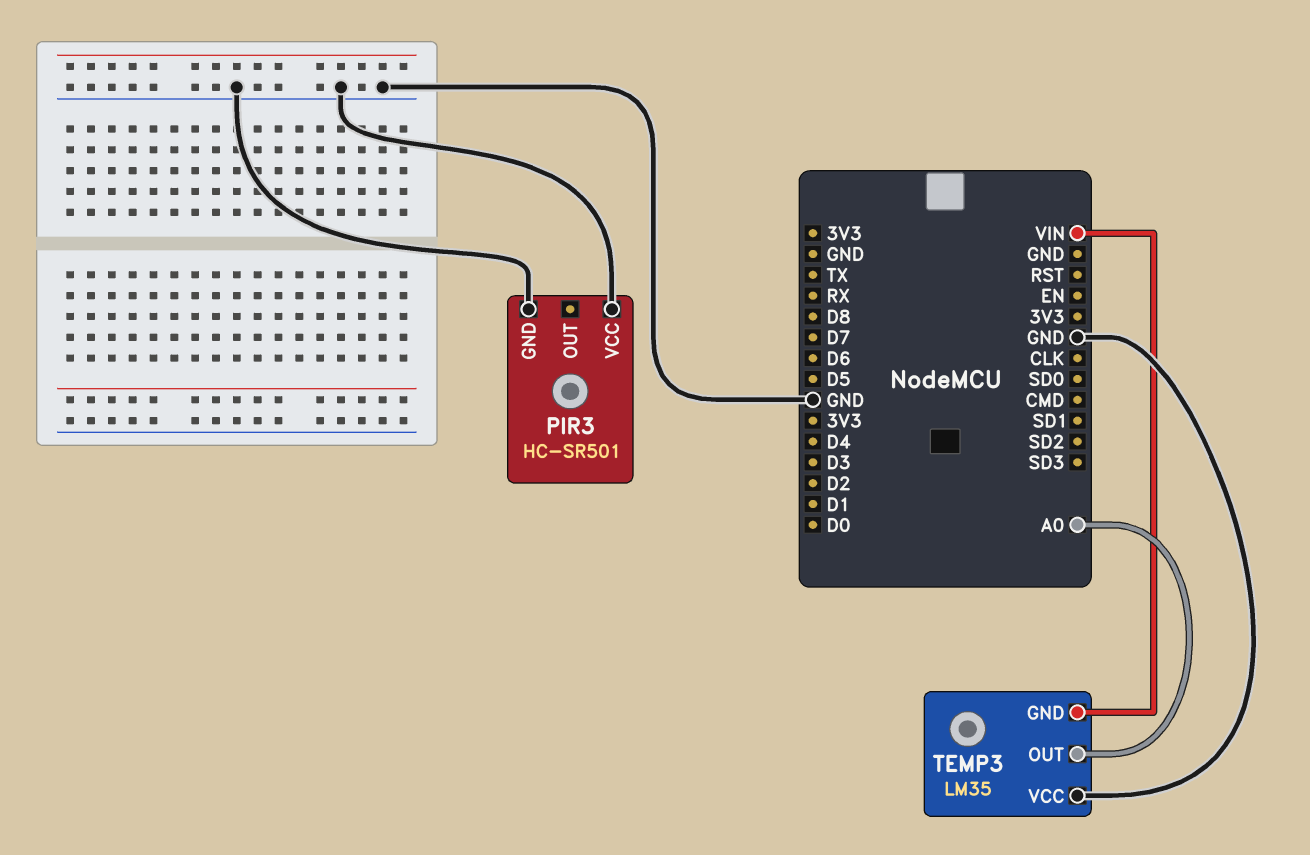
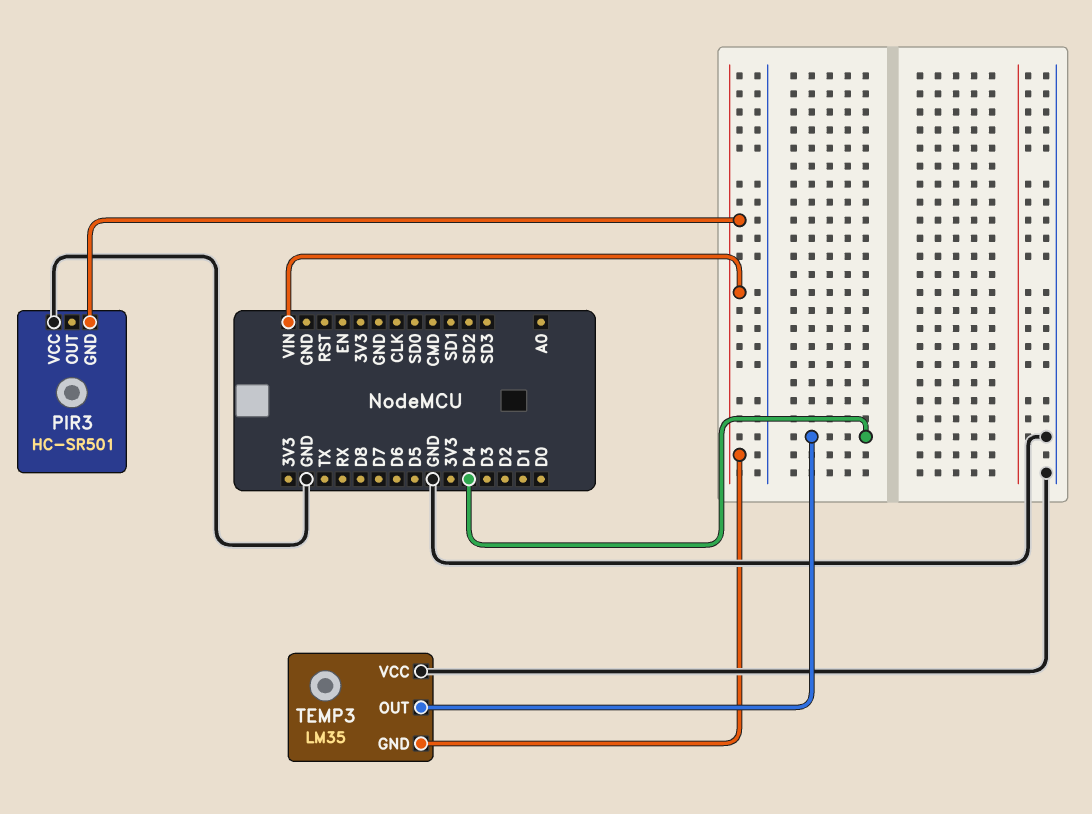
PIR3 pin GND: GND -> VIN
TEMP3 pin OUT: A0 -> D4

